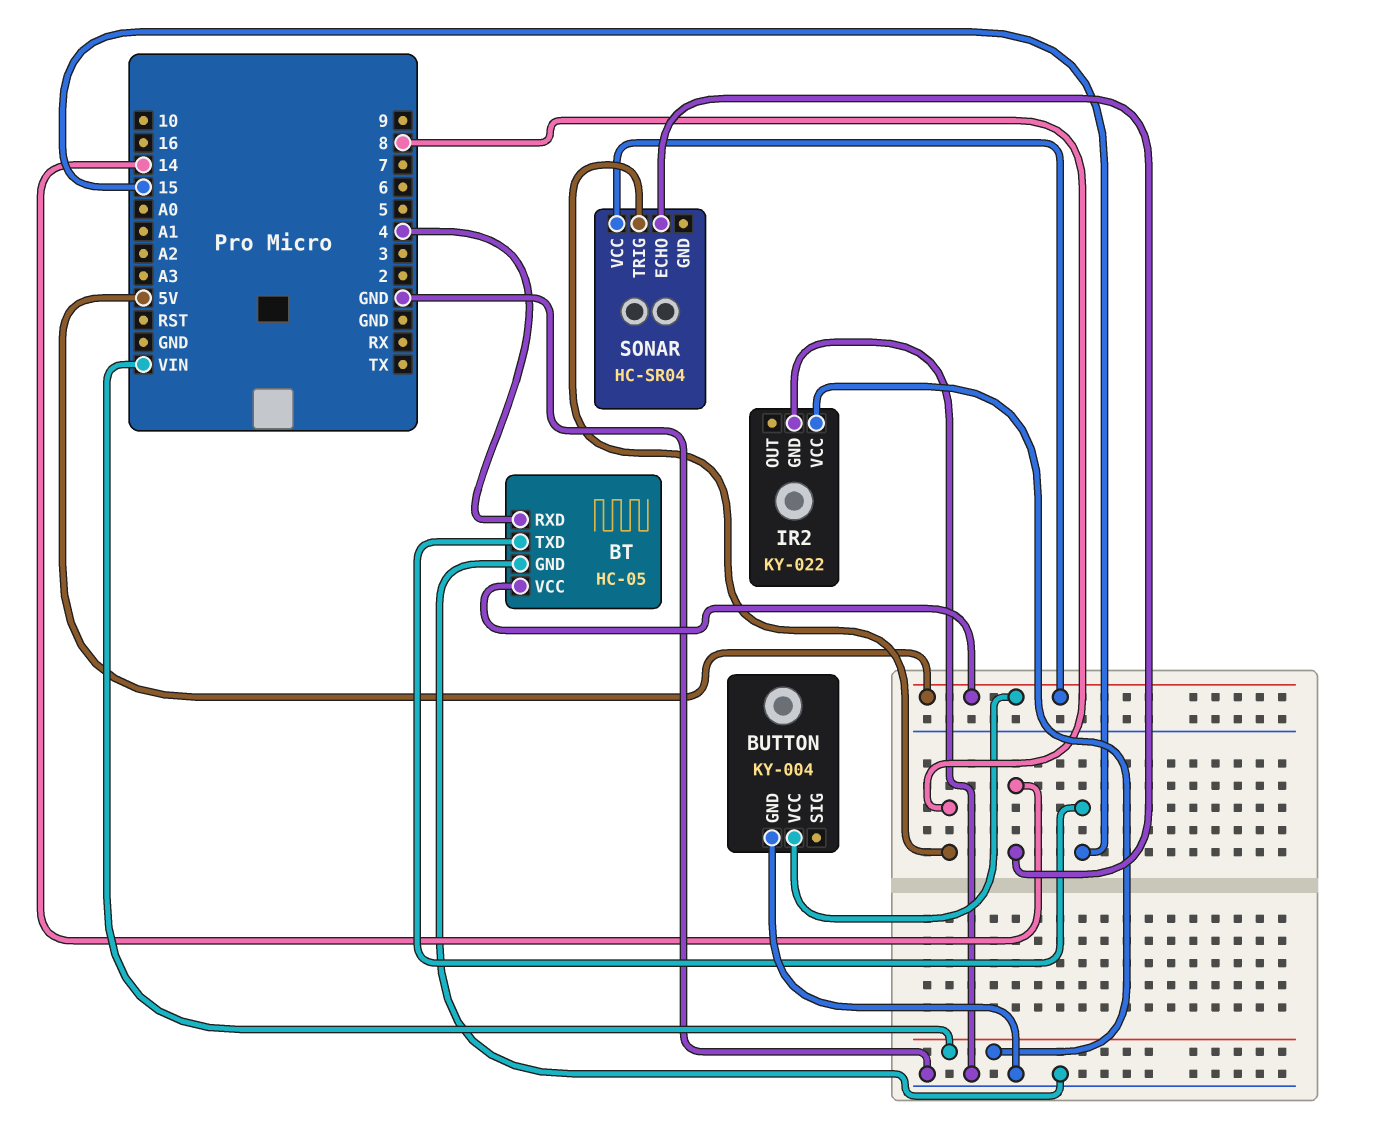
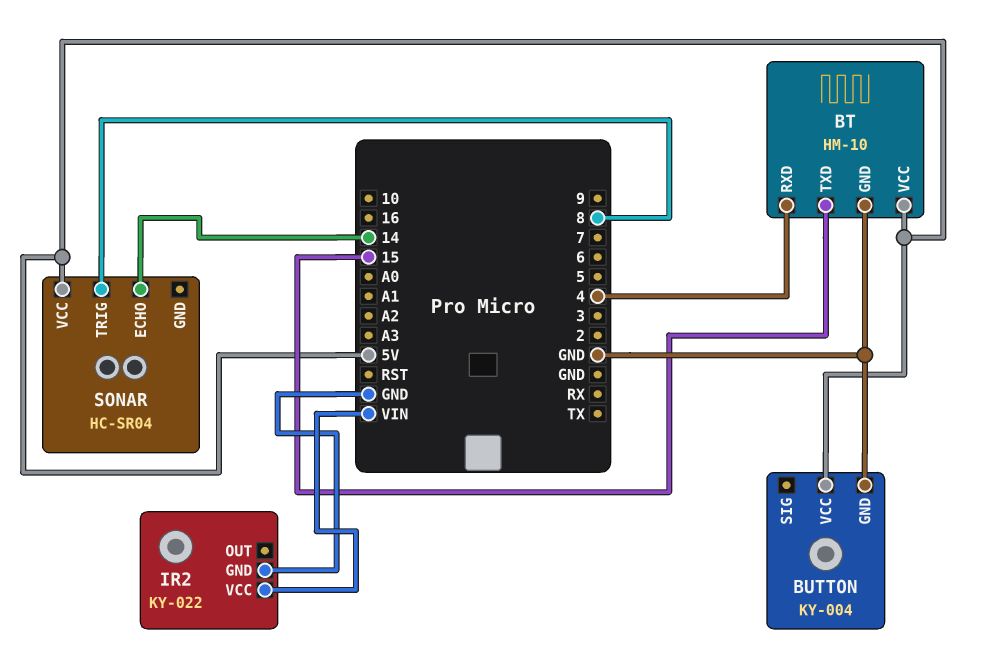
BT: HC-05 -> HM-10

